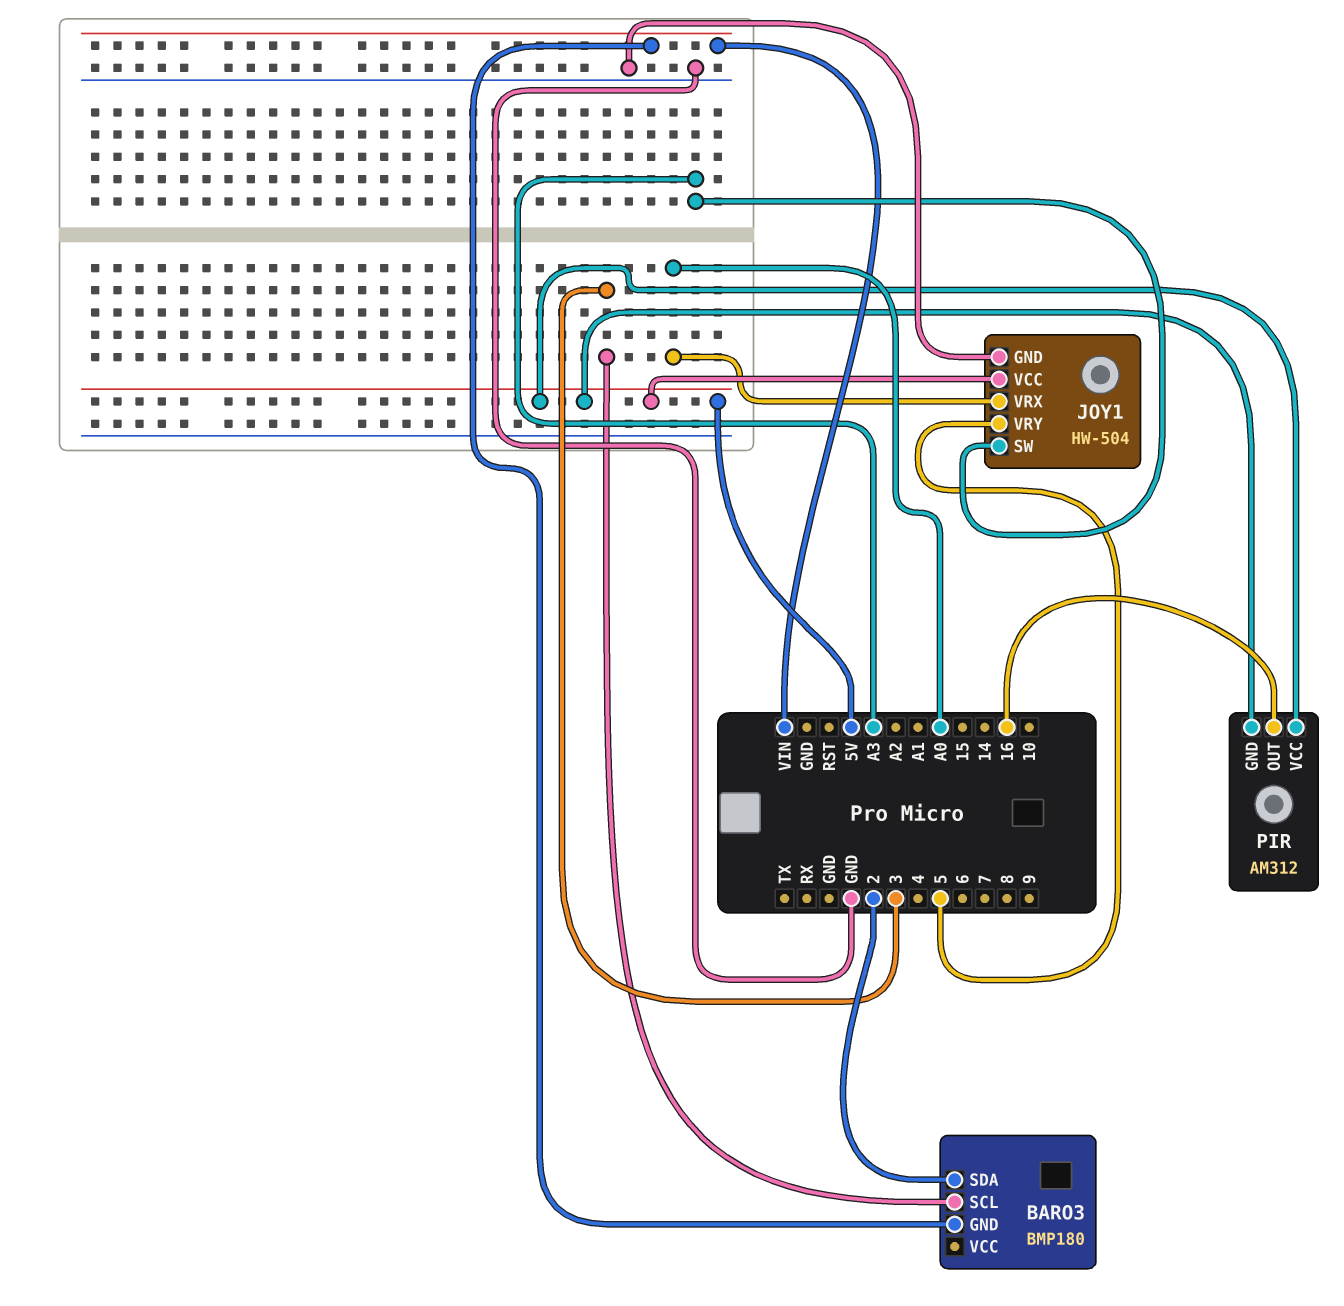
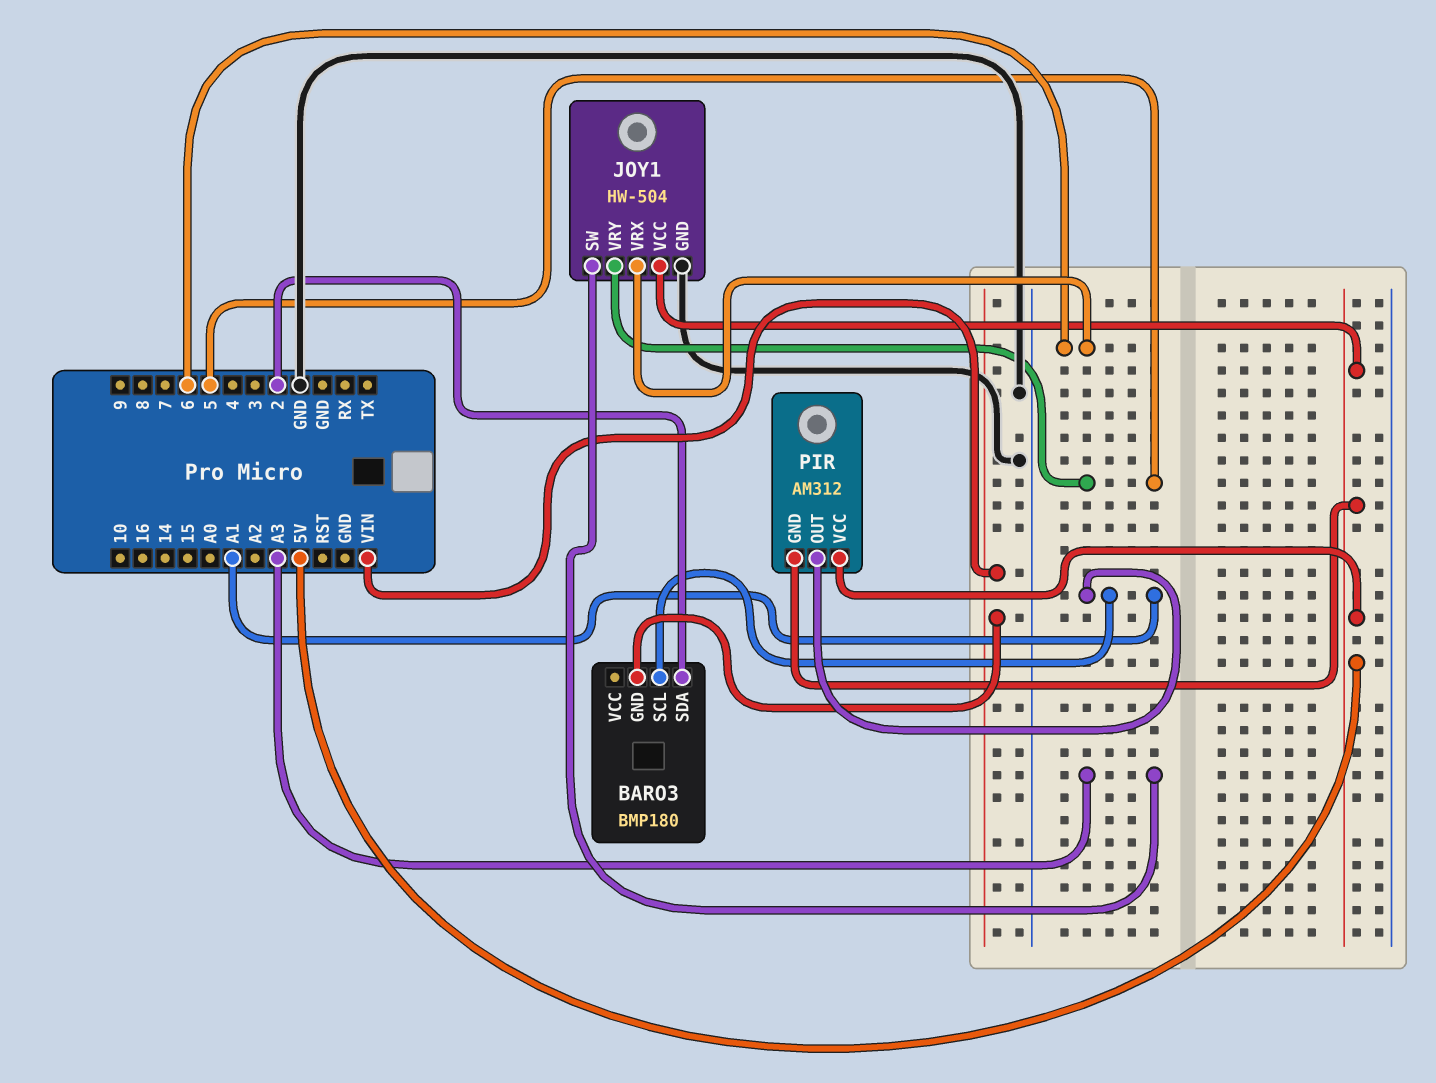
BARO3 pin SCL: 3 -> A1
JOY1 pin VRX: A0 -> 6
PIR pin OUT: 16 -> A1

